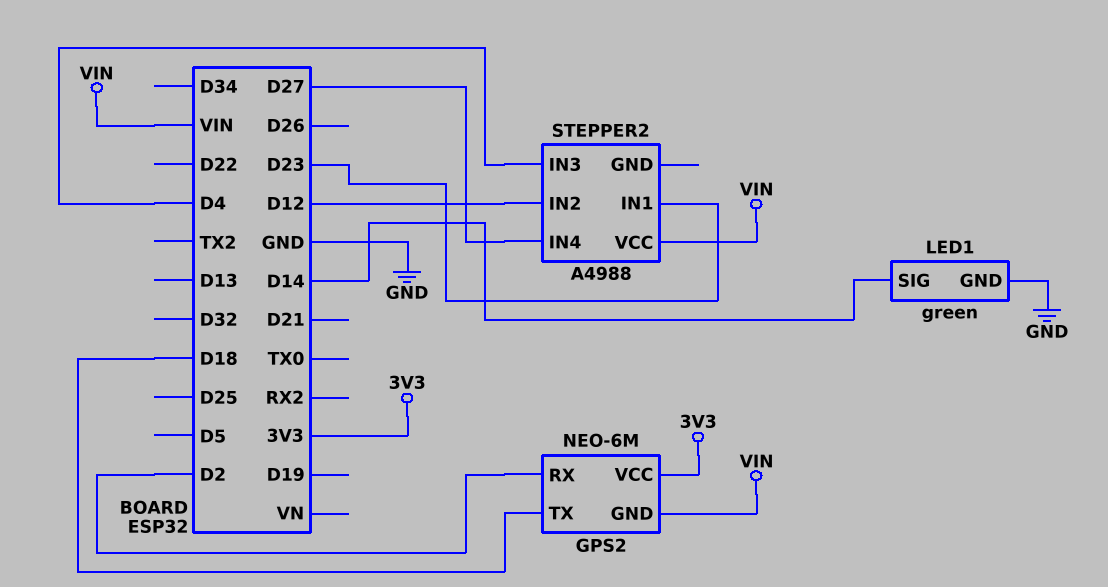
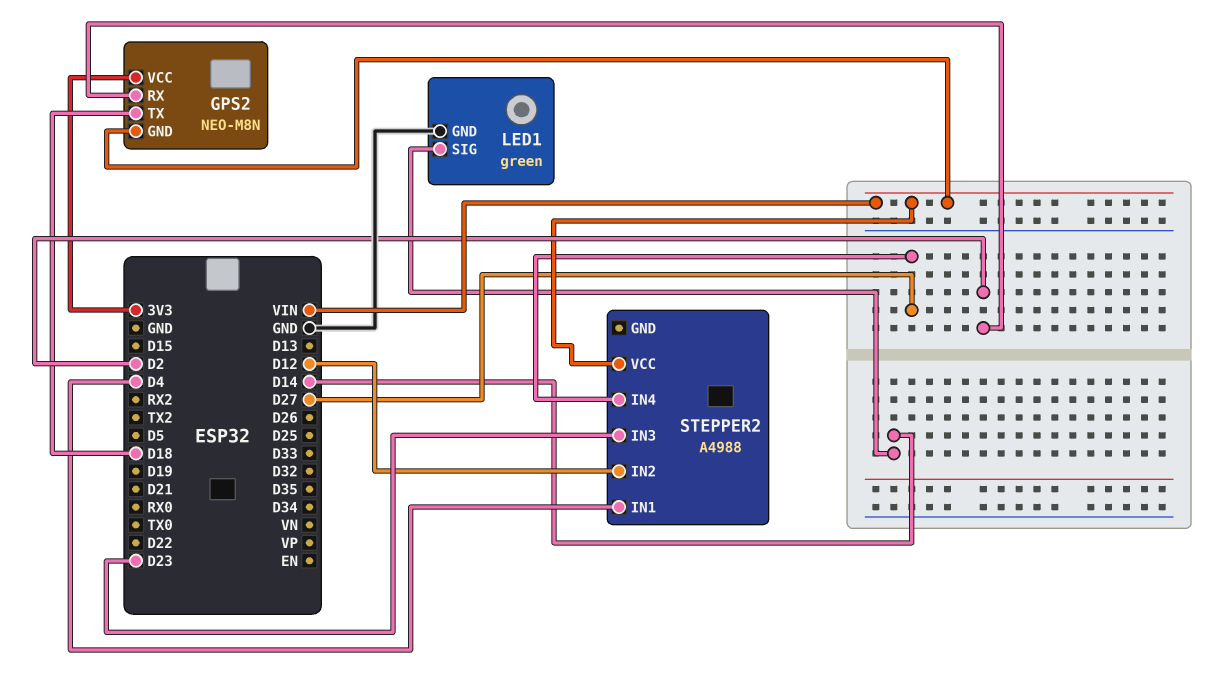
GPS2: NEO-6M -> NEO-M8N
STEPPER2 pin IN1: D23 -> D4
STEPPER2 pin IN3: D4 -> D23

